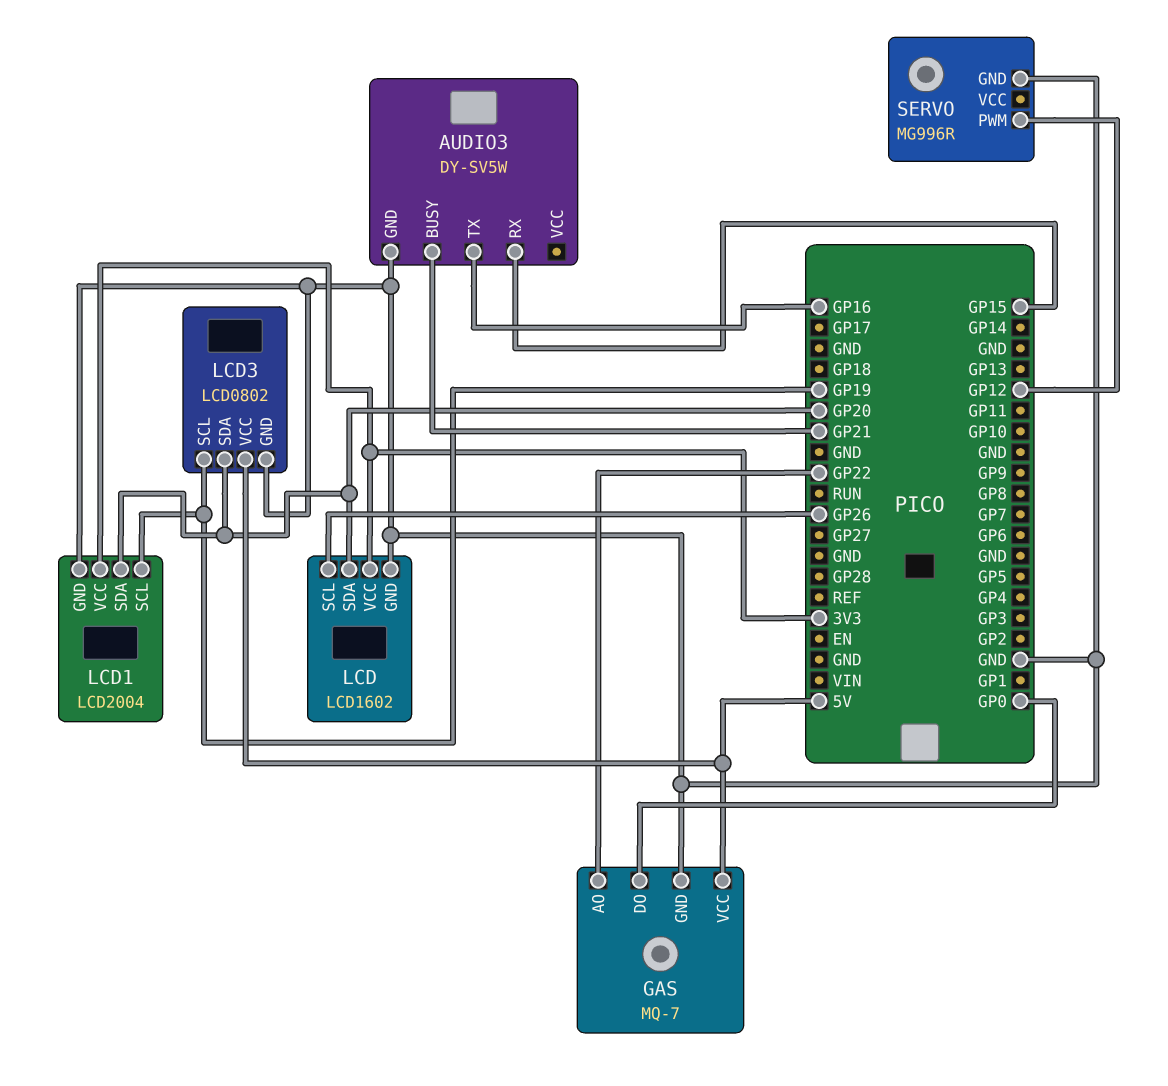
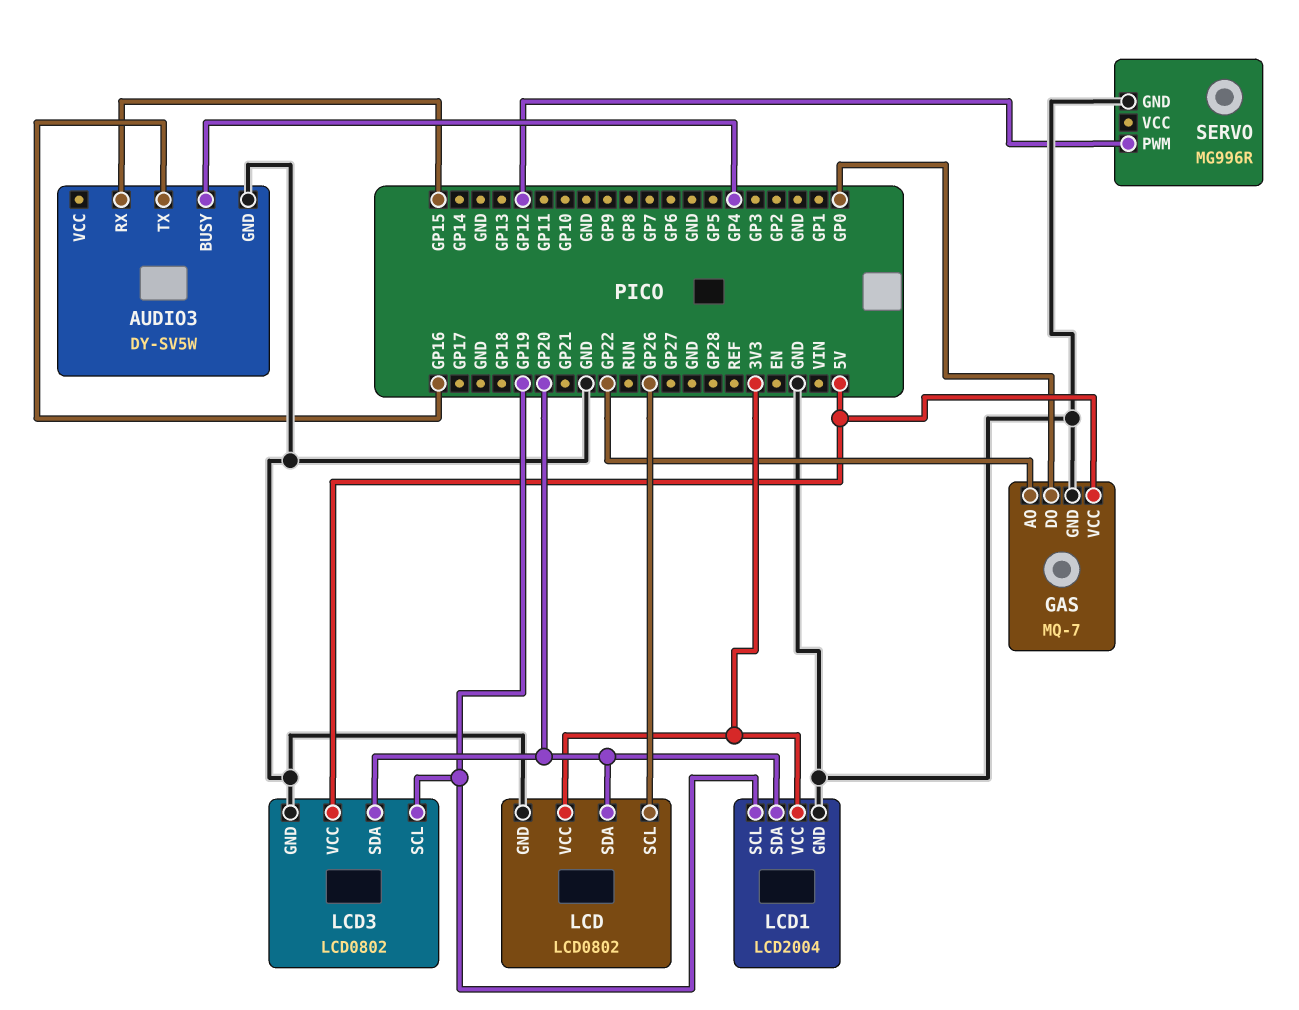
AUDIO3 pin BUSY: GP21 -> GP4
LCD: LCD1602 -> LCD0802

